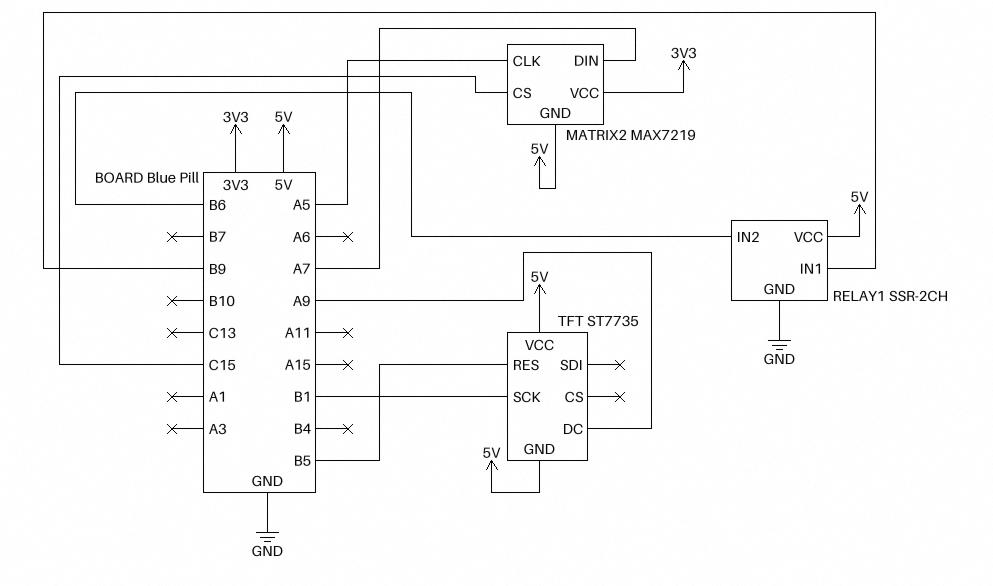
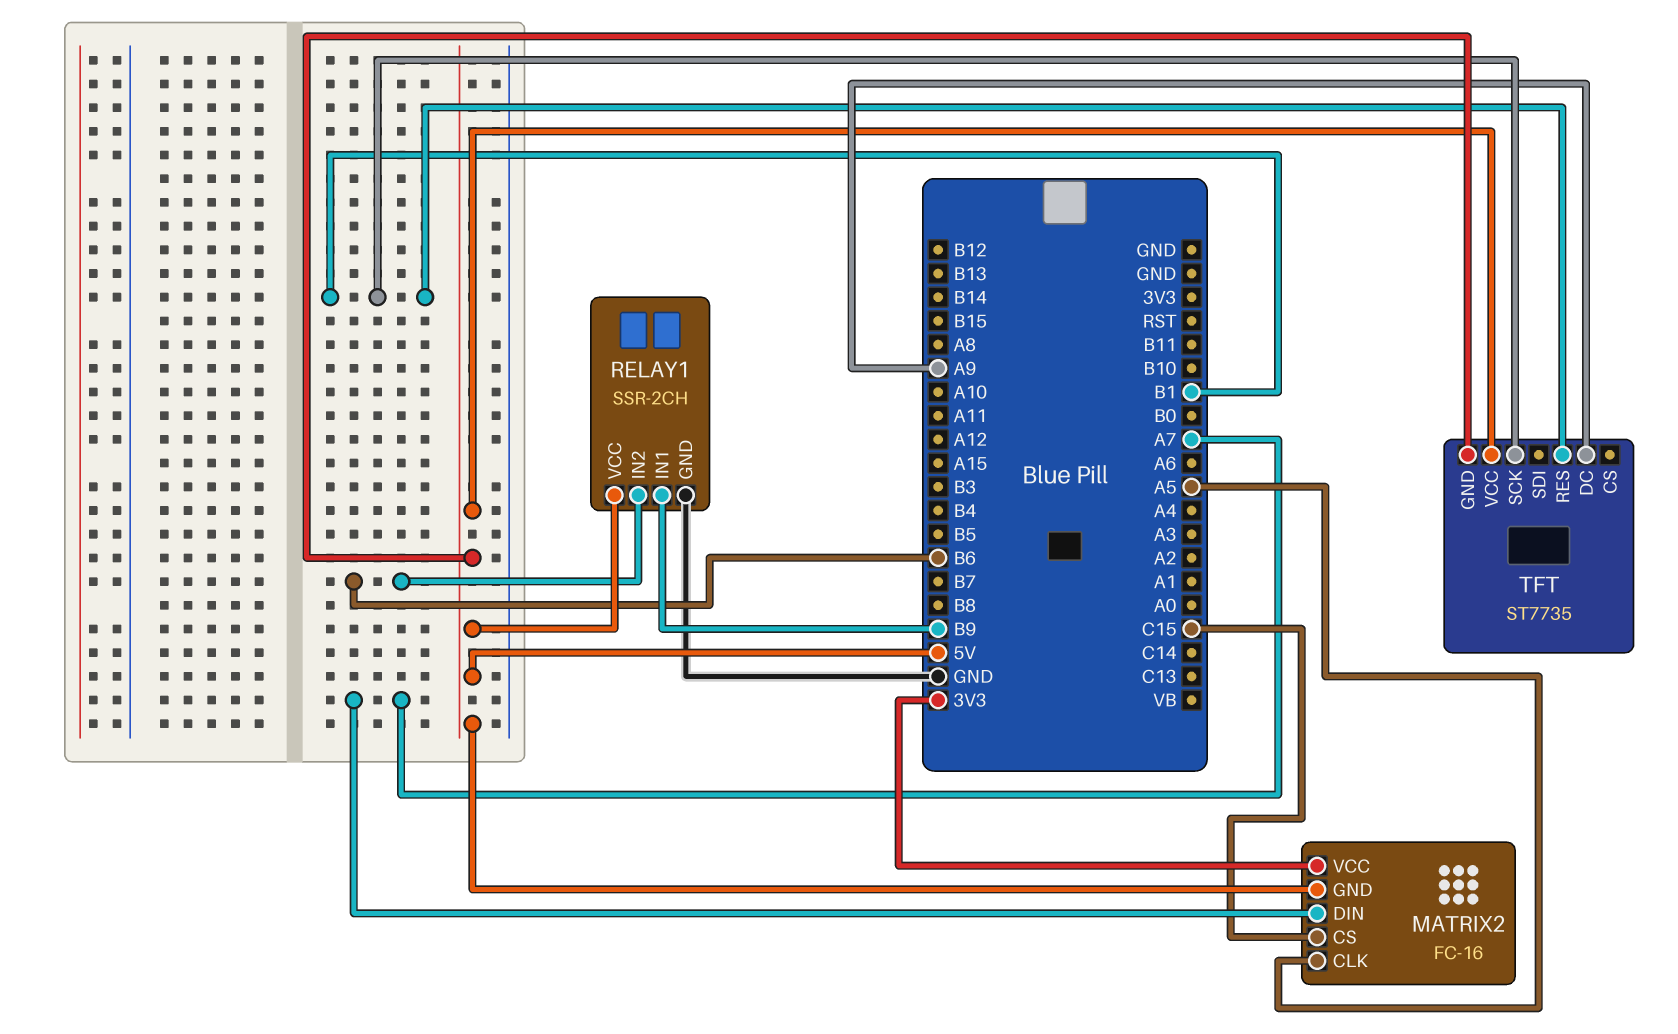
MATRIX2: MAX7219 -> FC-16
TFT pin RES: B5 -> B1

